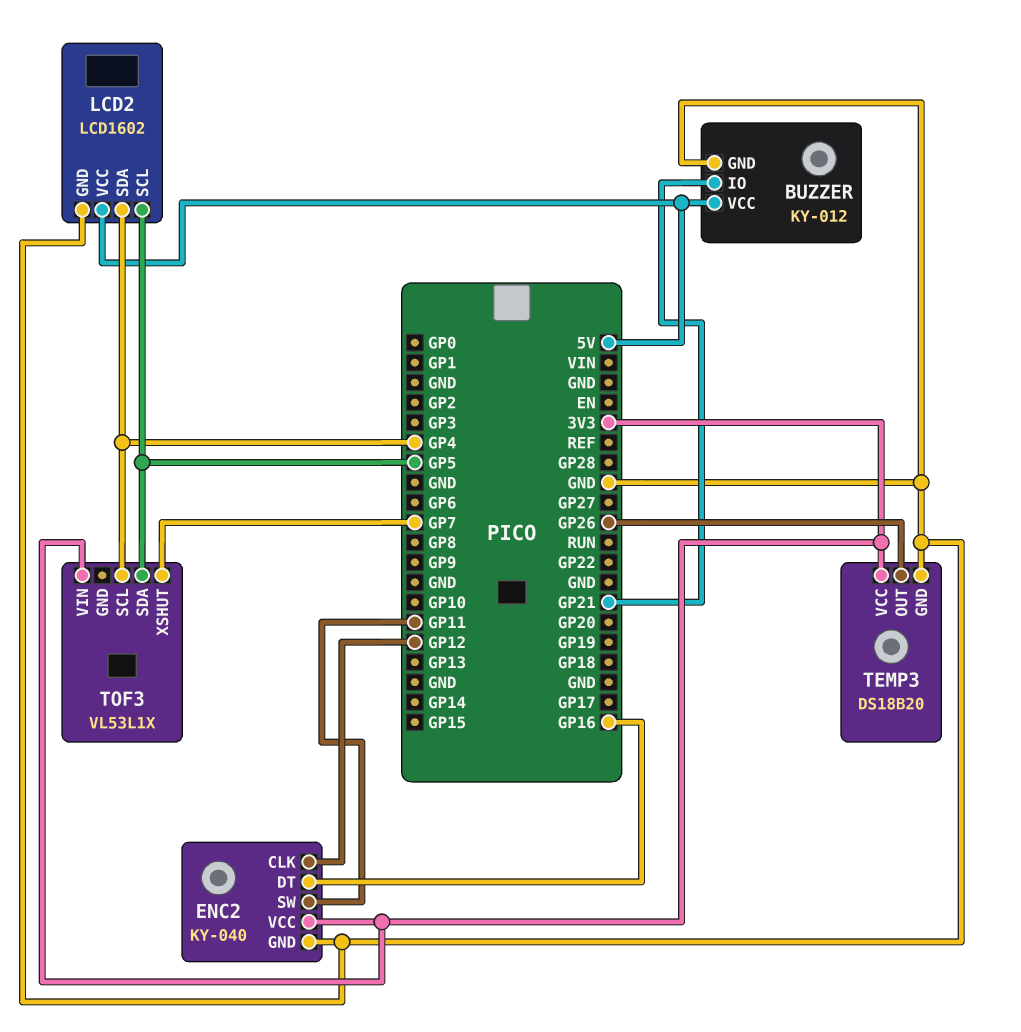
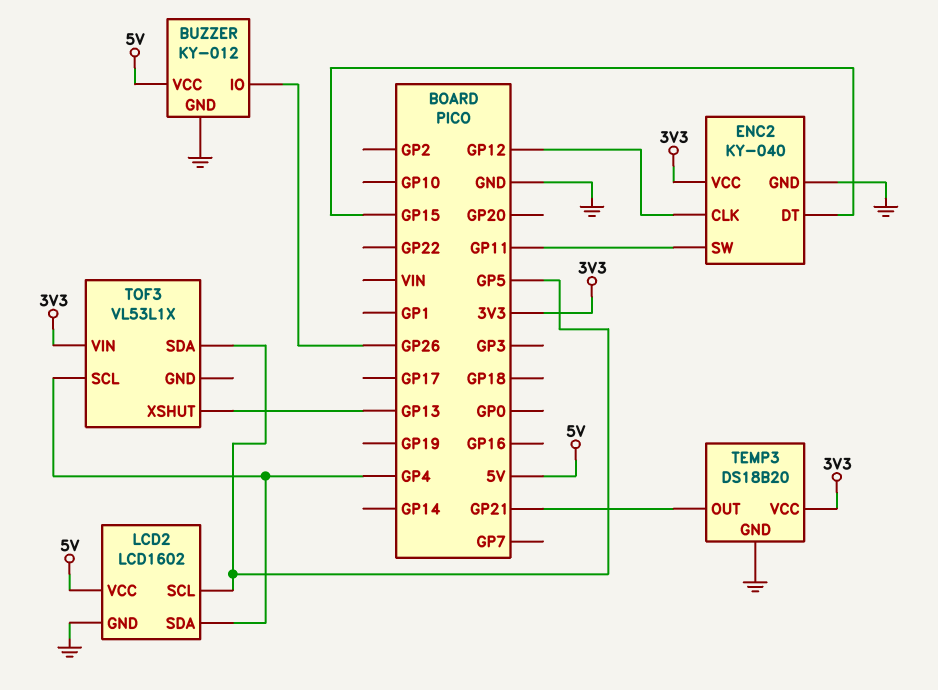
BUZZER pin IO: GP21 -> GP26
ENC2 pin DT: GP16 -> GP15
TEMP3 pin OUT: GP26 -> GP21
TOF3 pin XSHUT: GP7 -> GP13

